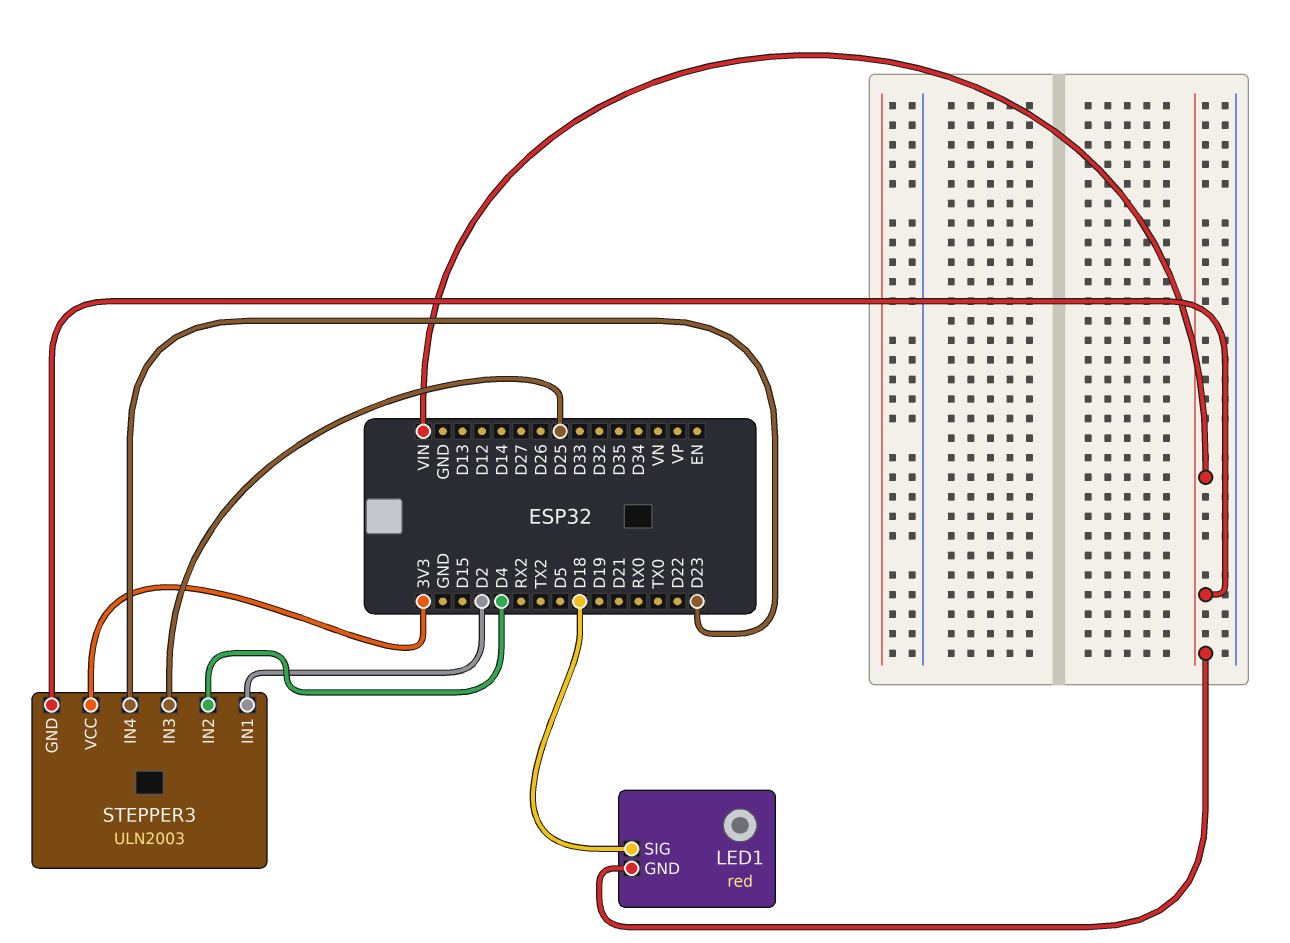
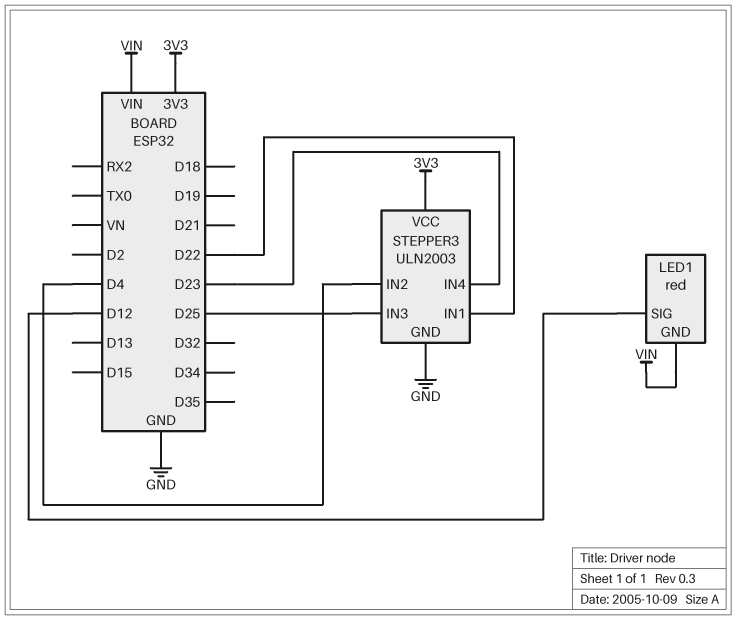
LED1 pin SIG: D18 -> D12
STEPPER3 pin GND: VIN -> GND
STEPPER3 pin IN1: D2 -> D22

